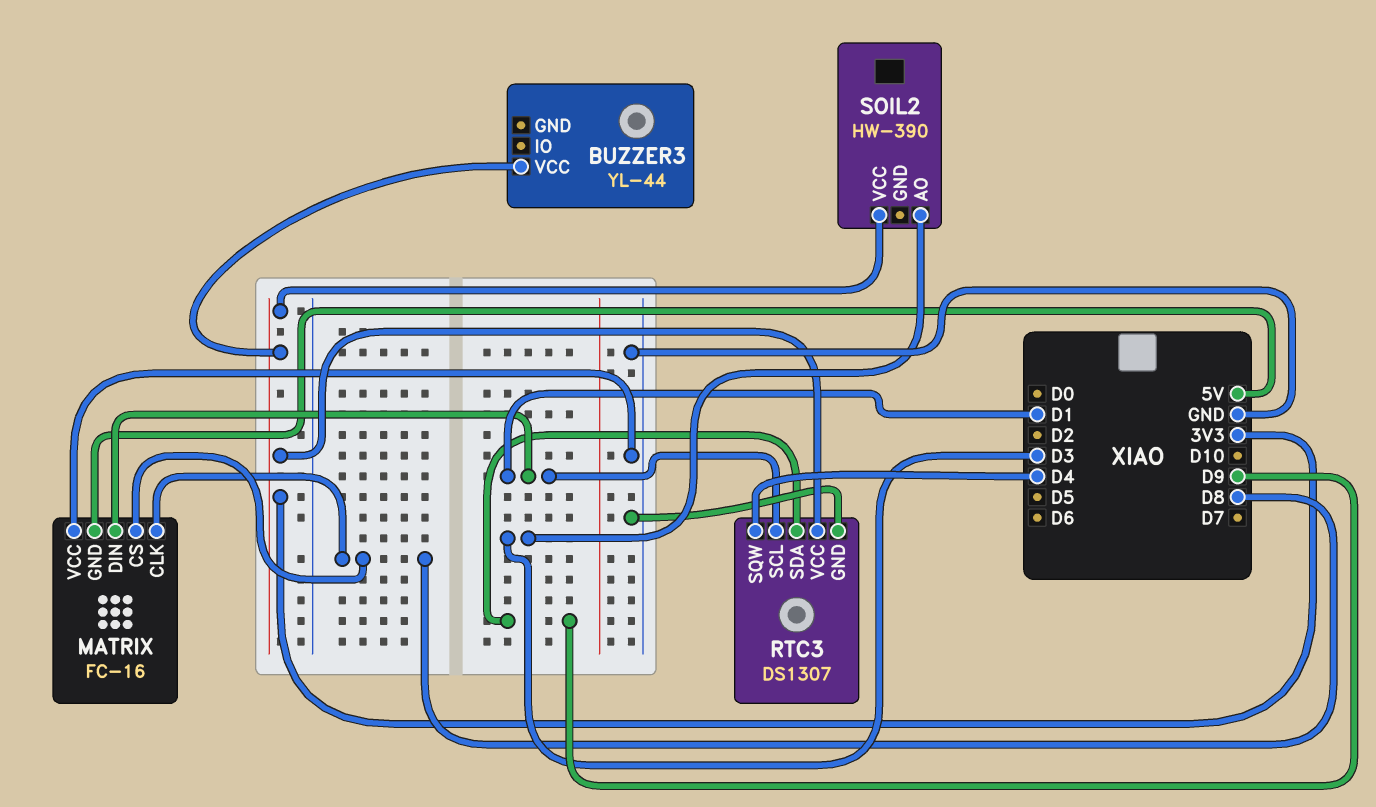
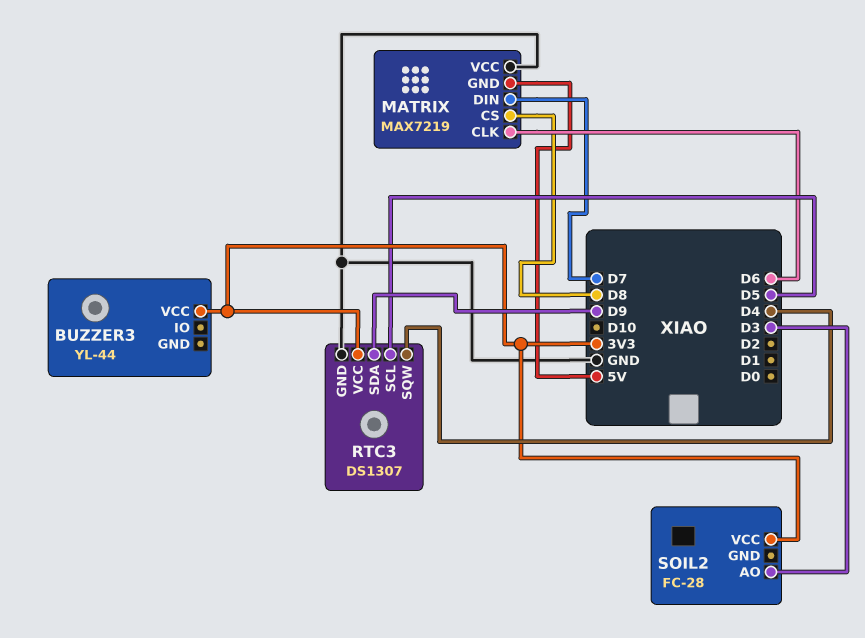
MATRIX: FC-16 -> MAX7219
MATRIX pin CLK: D8 -> D6
MATRIX pin DIN: D1 -> D7
RTC3 pin SCL: D1 -> D5
SOIL2: HW-390 -> FC-28

